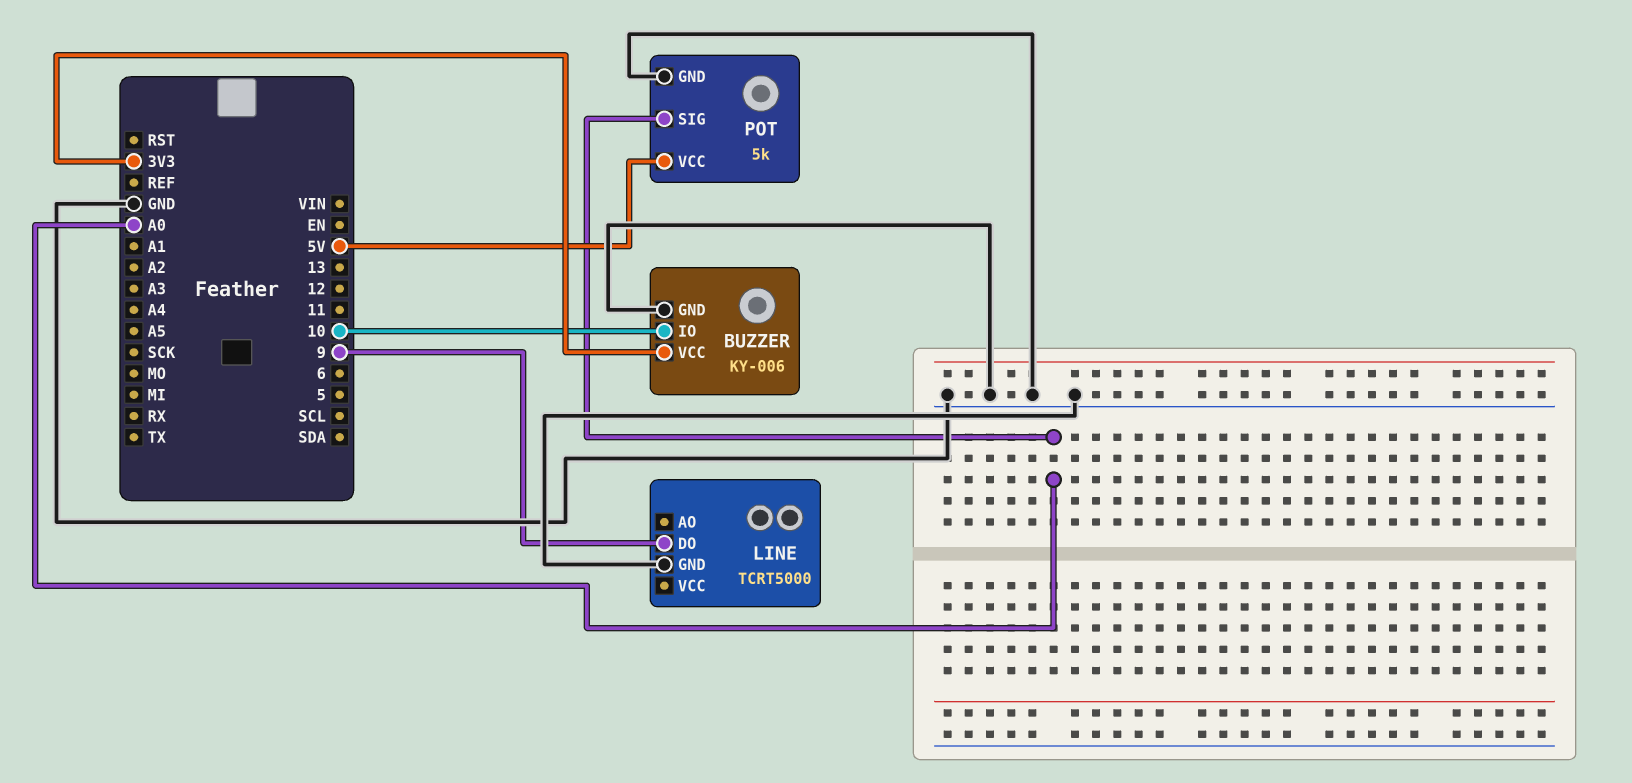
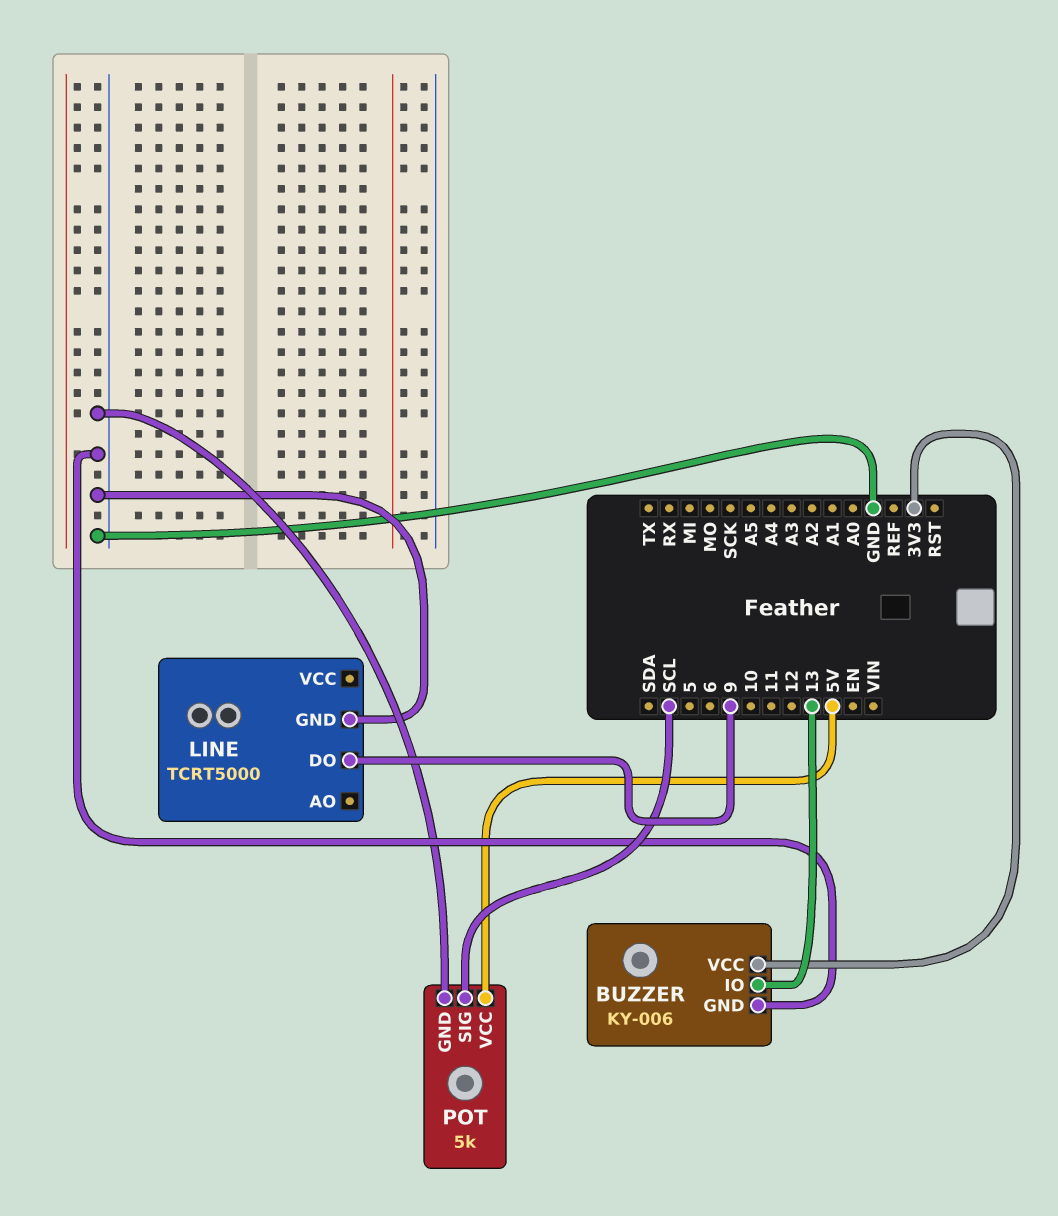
BUZZER pin IO: 10 -> 13
POT pin SIG: A0 -> SCL

